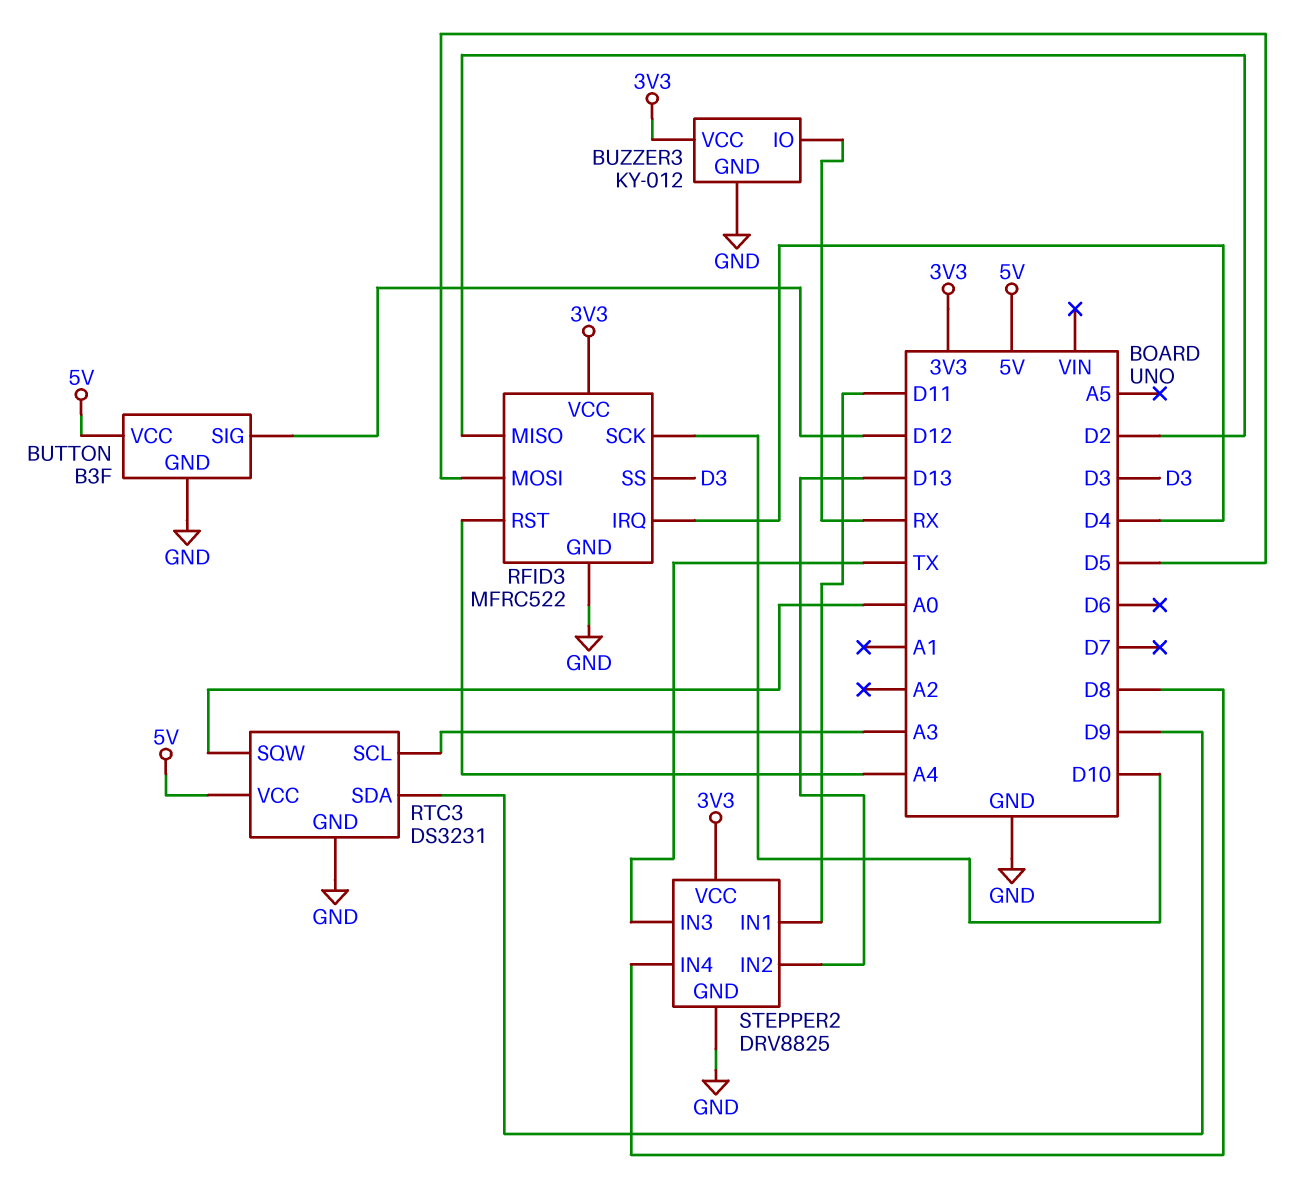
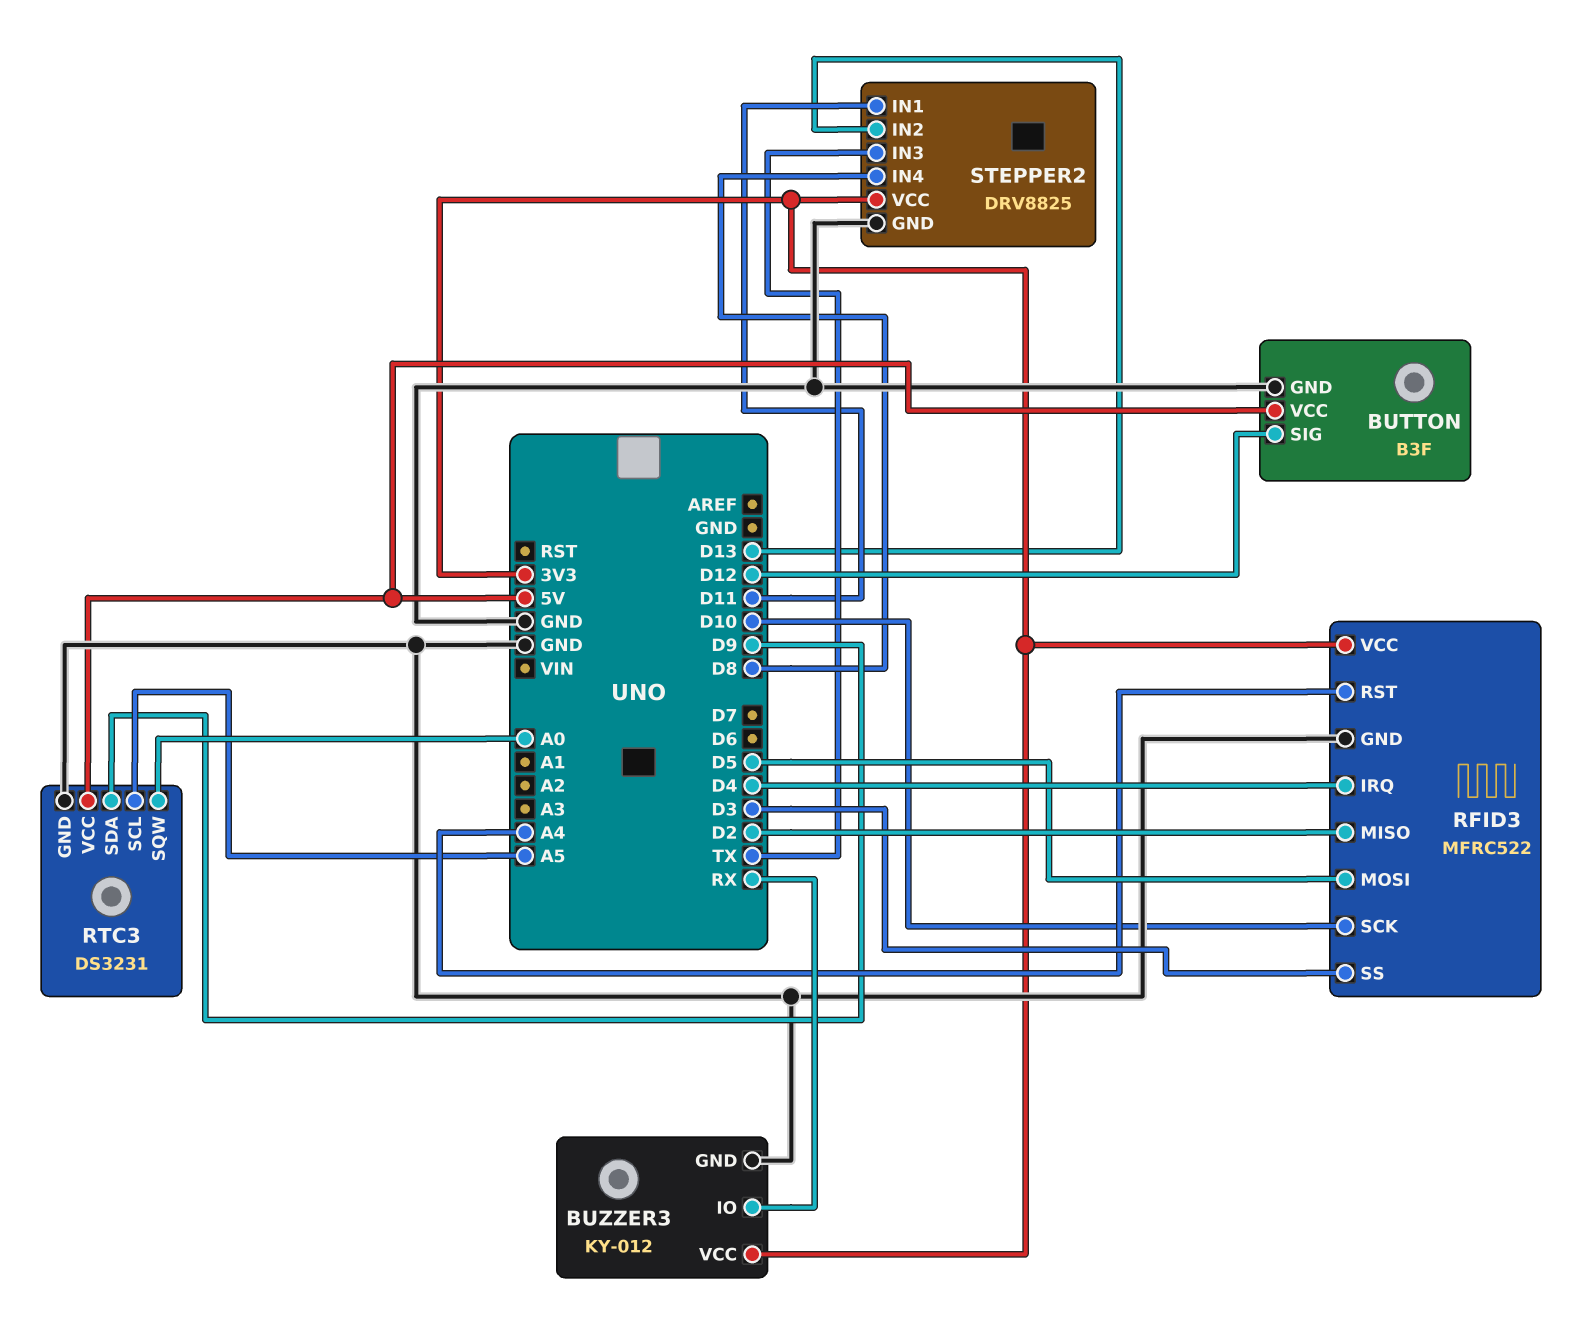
RTC3 pin SCL: A3 -> A5

